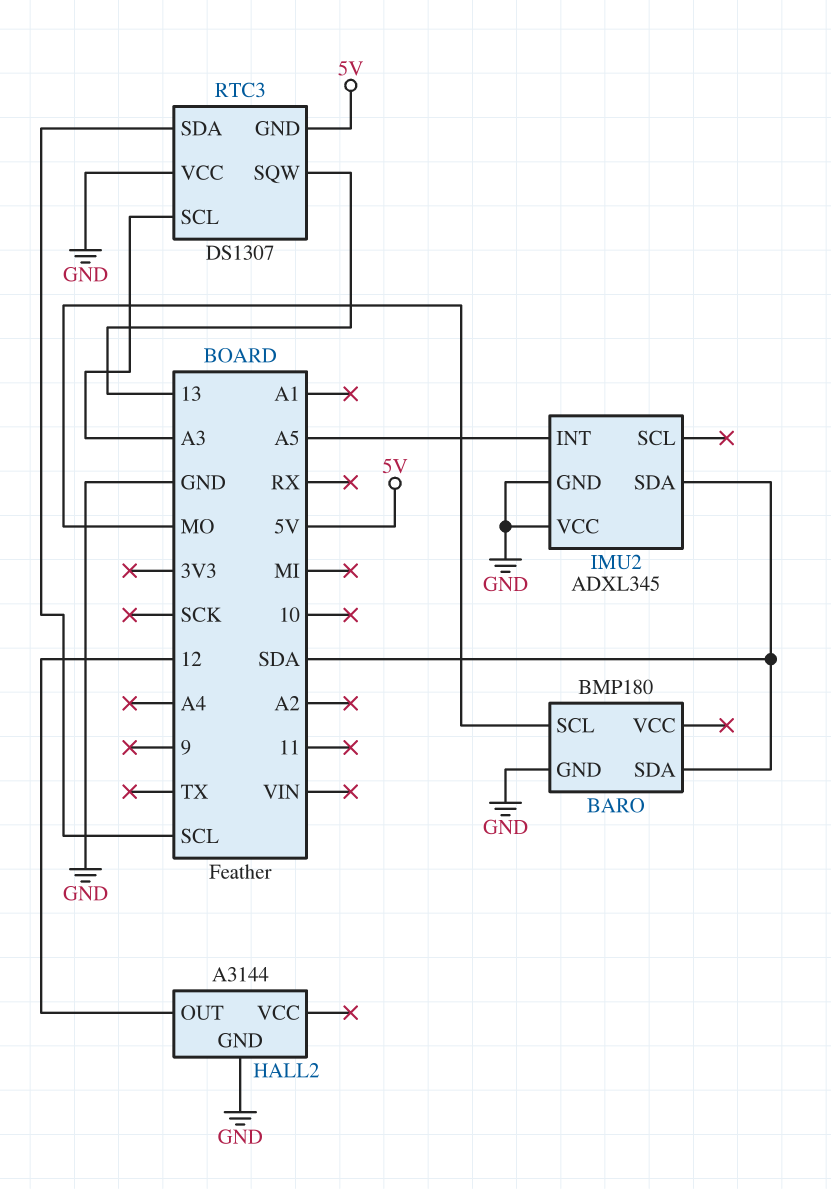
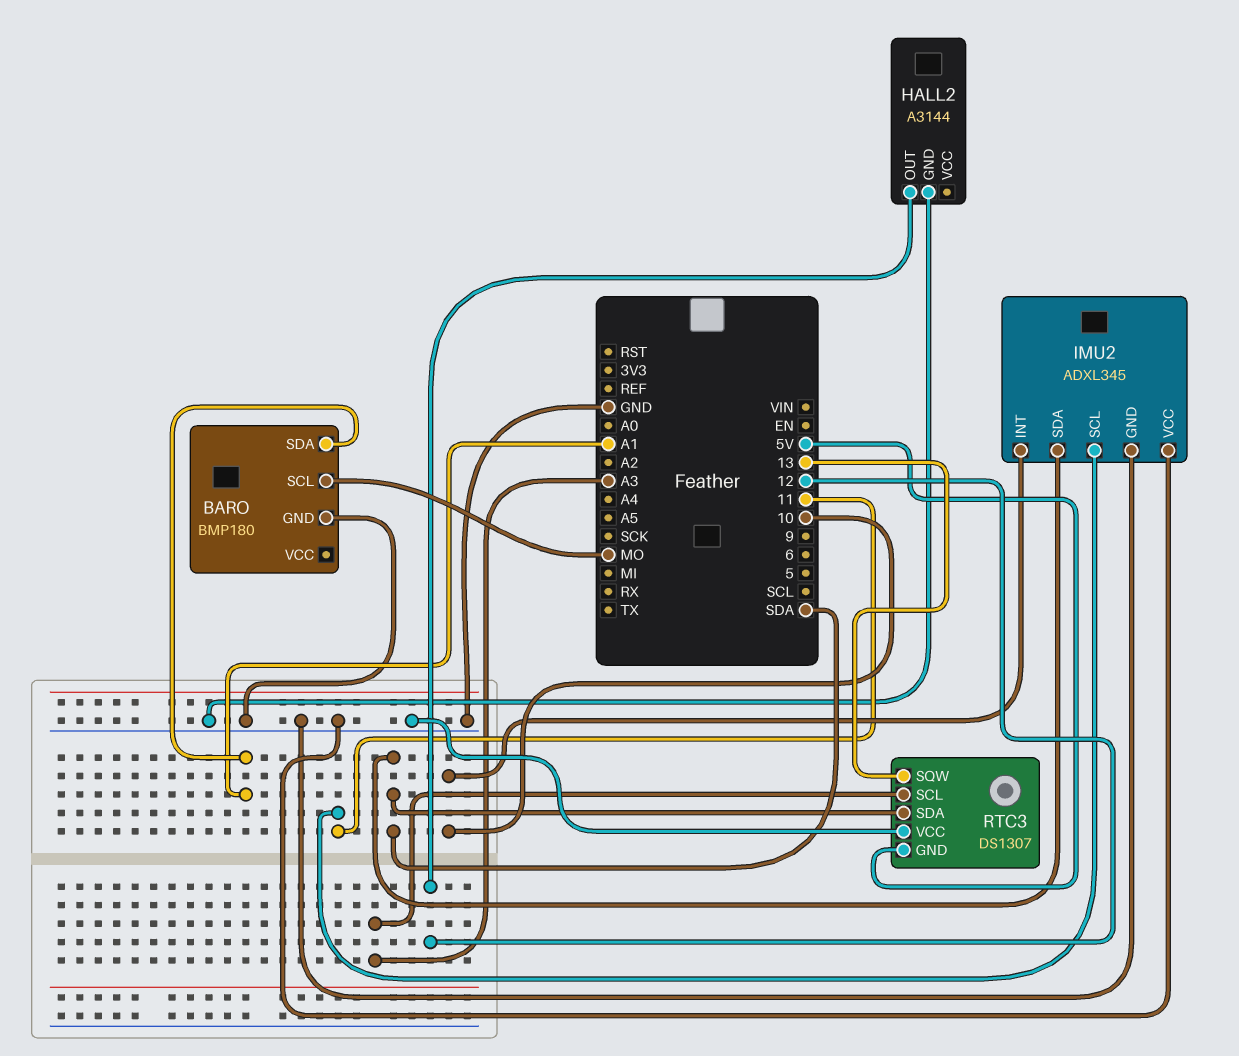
BARO pin SDA: SDA -> A1
IMU2 pin INT: A5 -> 10
IMU2 pin SCL: none -> 11
RTC3 pin SDA: SCL -> SDA

